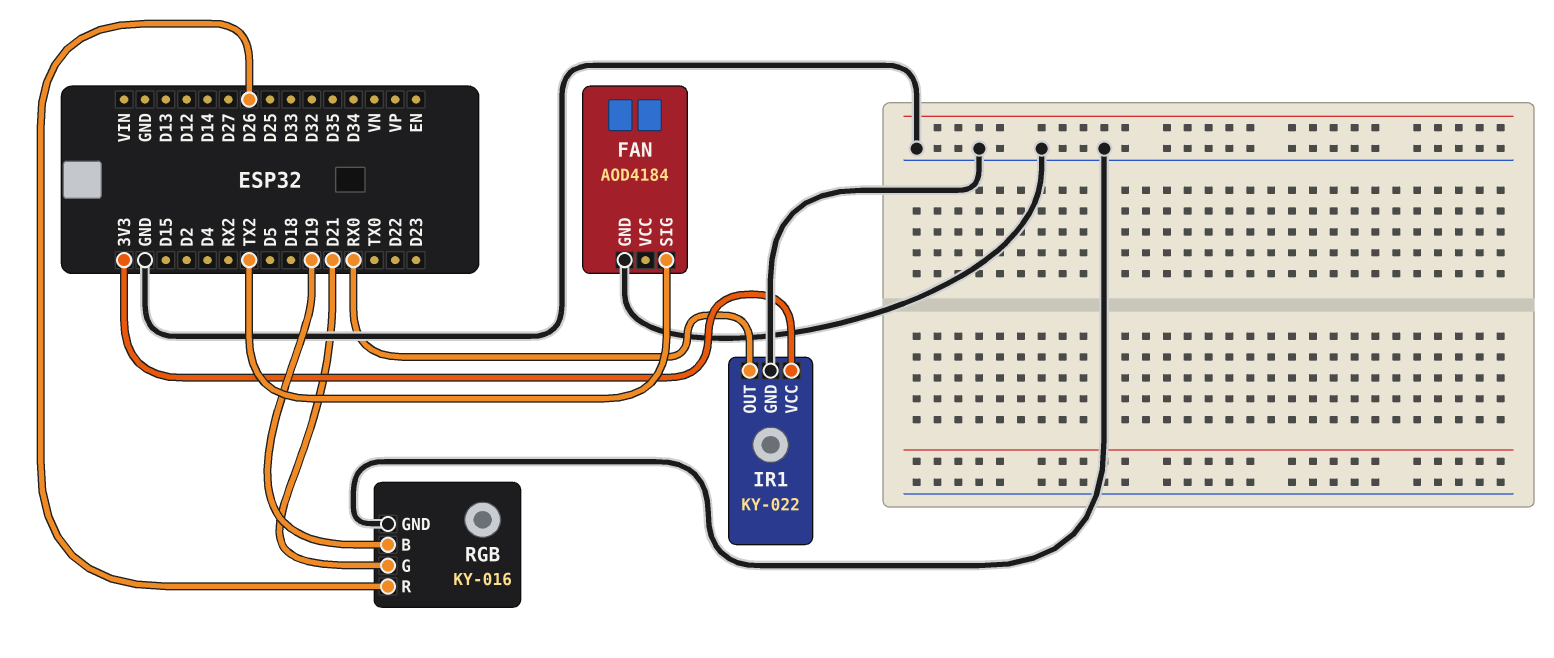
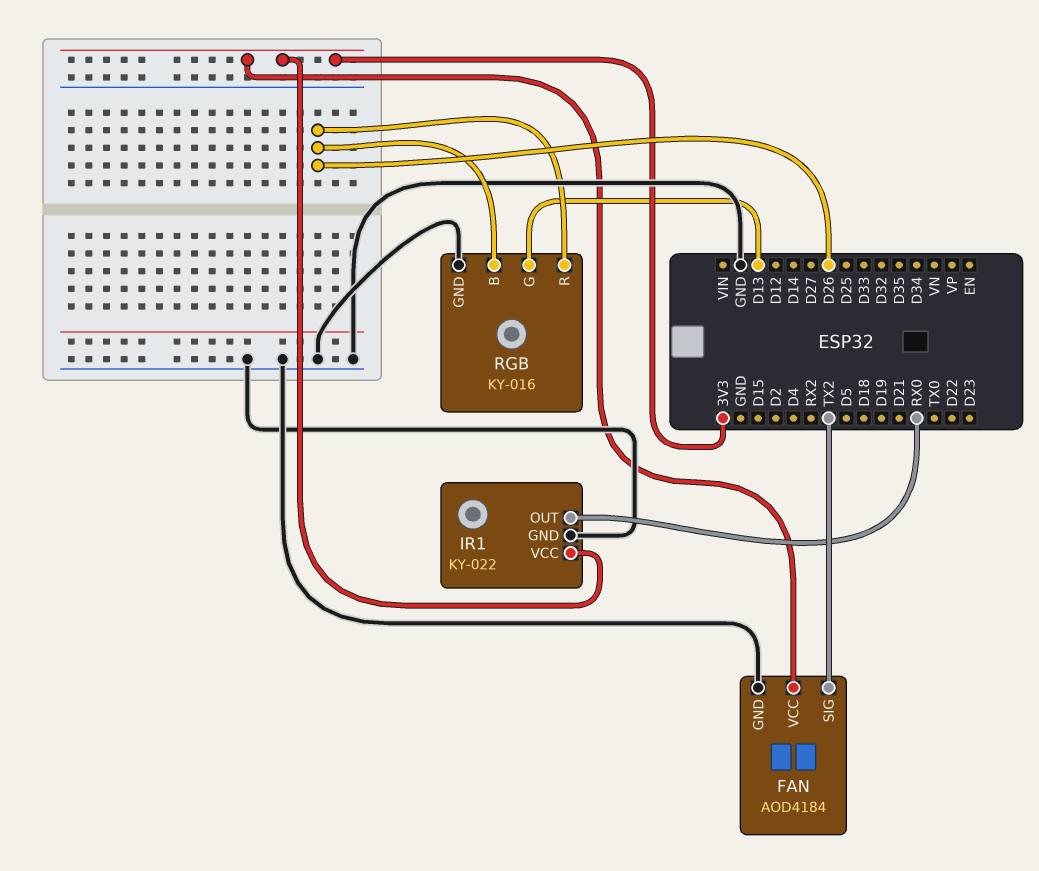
FAN pin VCC: none -> 3V3
RGB pin B: D19 -> D26
RGB pin G: D21 -> D13

